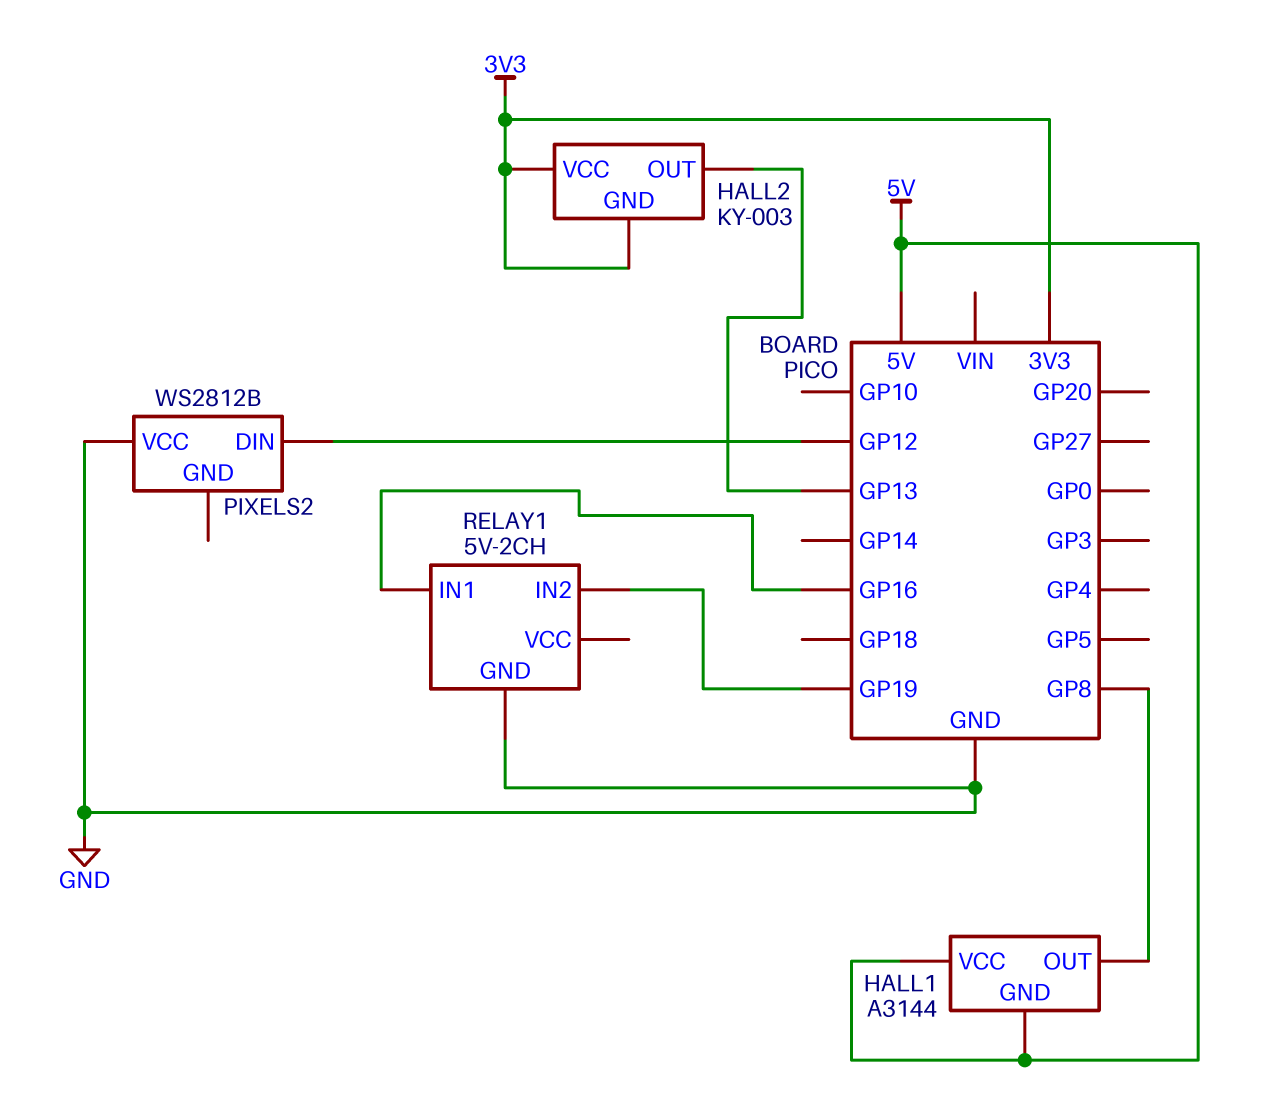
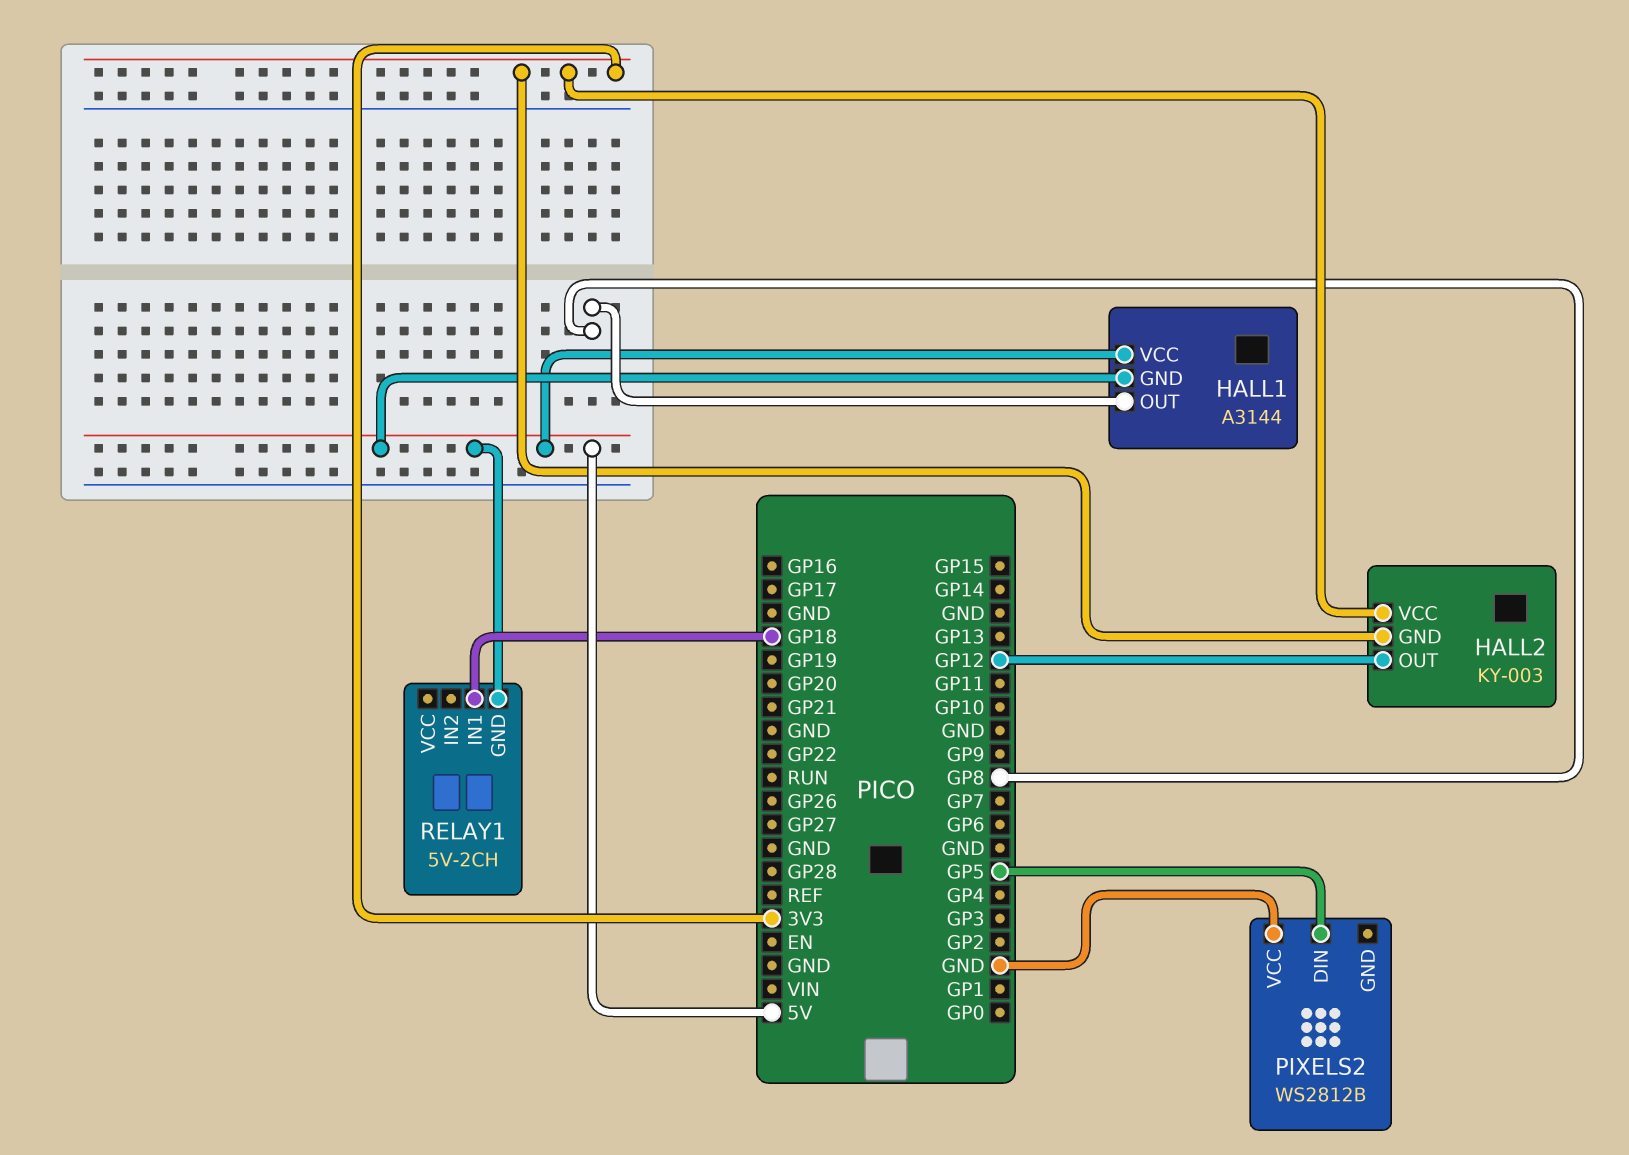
HALL2 pin OUT: GP13 -> GP12
PIXELS2 pin DIN: GP12 -> GP5
RELAY1 pin GND: GND -> 5V
RELAY1 pin IN1: GP16 -> GP18
RELAY1 pin IN2: GP19 -> none

